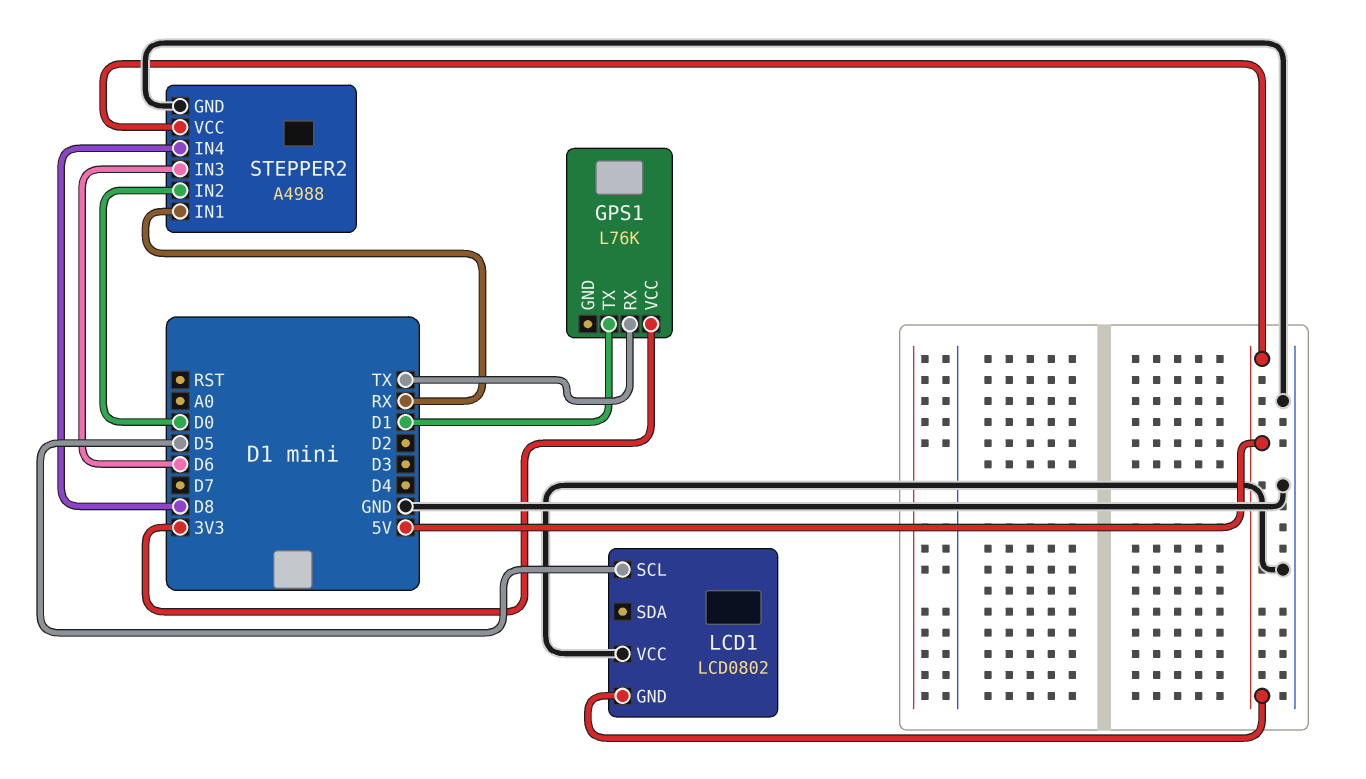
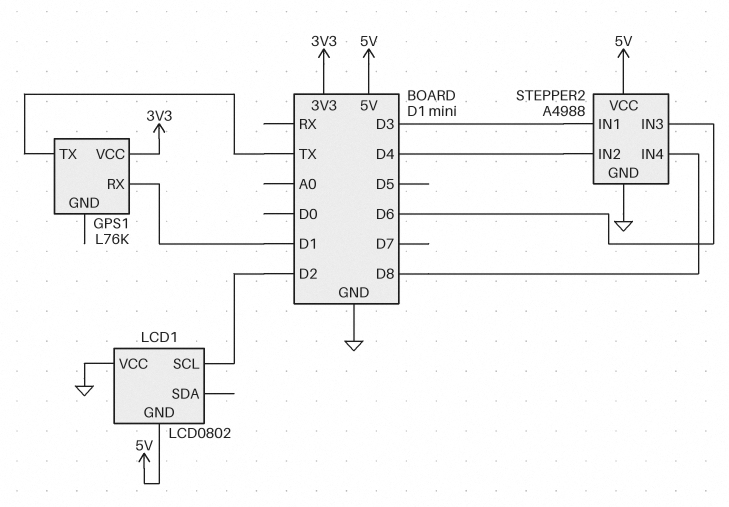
GPS1 pin RX: TX -> D1
GPS1 pin TX: D1 -> TX
LCD1 pin SCL: D5 -> D2
STEPPER2 pin IN1: RX -> D3
STEPPER2 pin IN2: D0 -> D4

